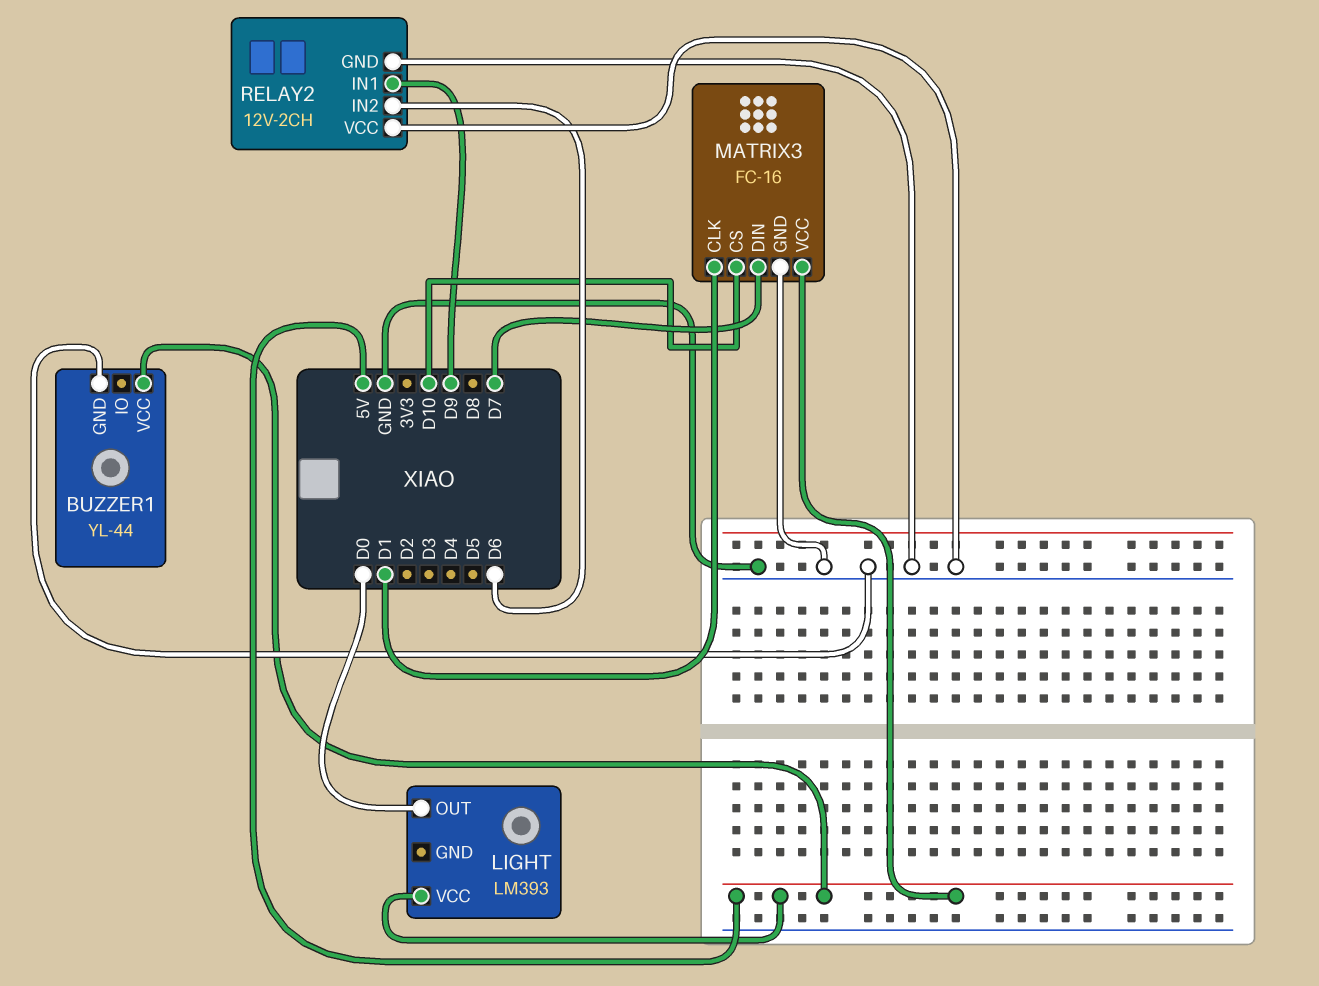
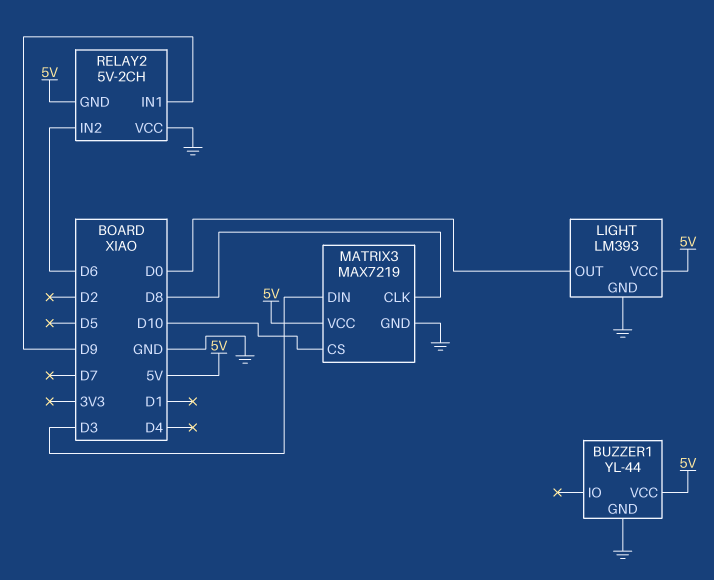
LIGHT pin GND: none -> GND
MATRIX3: FC-16 -> MAX7219
MATRIX3 pin CLK: D1 -> D8
MATRIX3 pin DIN: D7 -> D3
RELAY2: 12V-2CH -> 5V-2CH
RELAY2 pin GND: GND -> 5V

